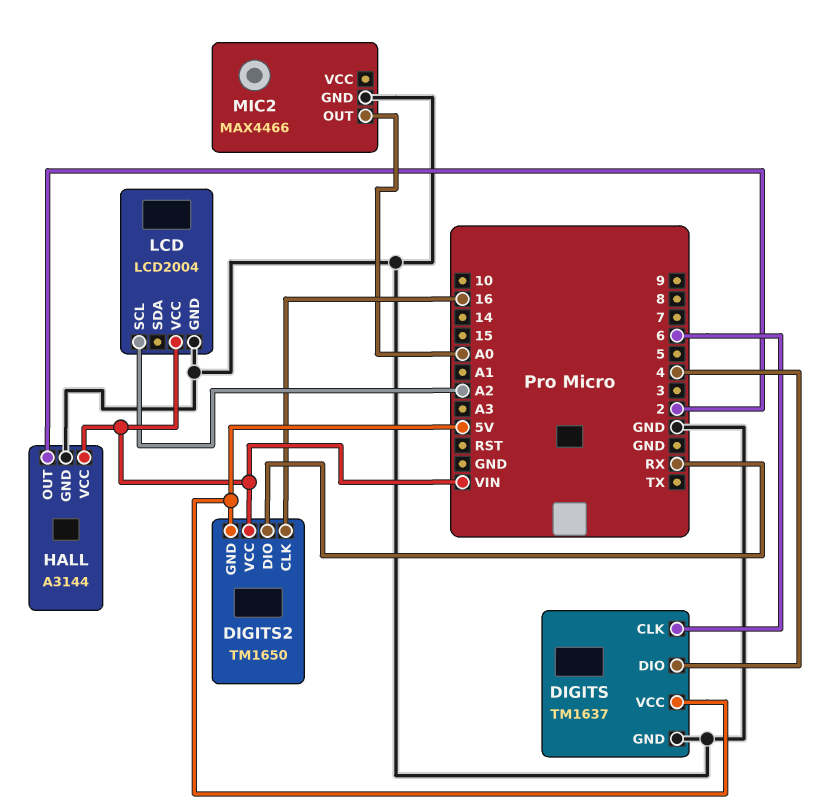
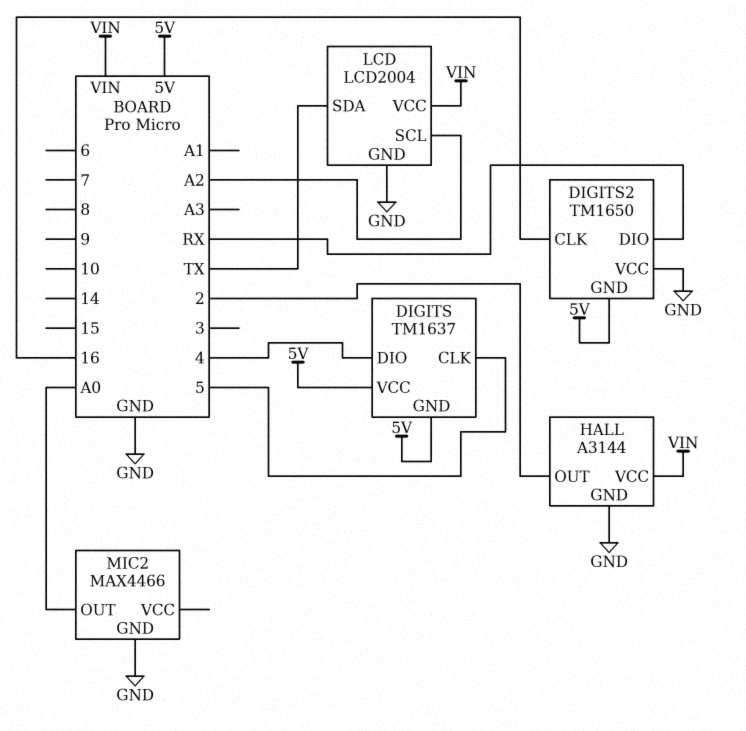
DIGITS pin CLK: 6 -> 5
DIGITS pin GND: GND -> 5V
DIGITS2 pin VCC: VIN -> GND
LCD pin SDA: none -> TX

